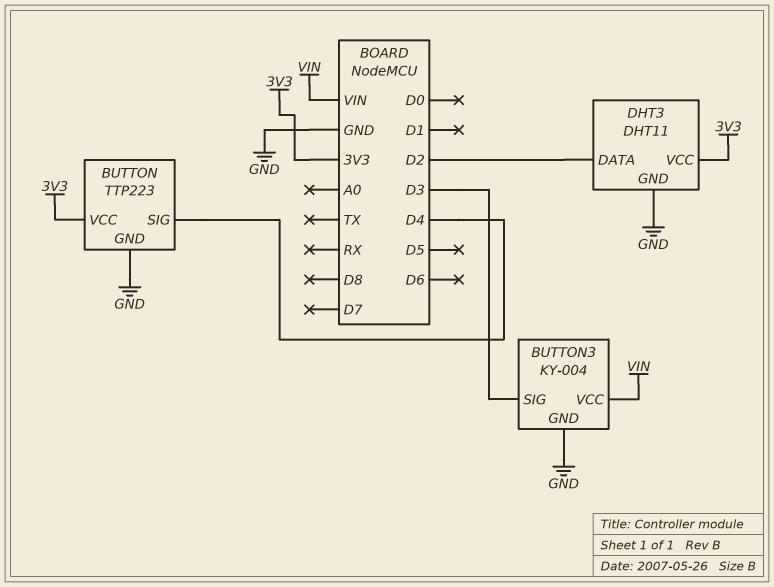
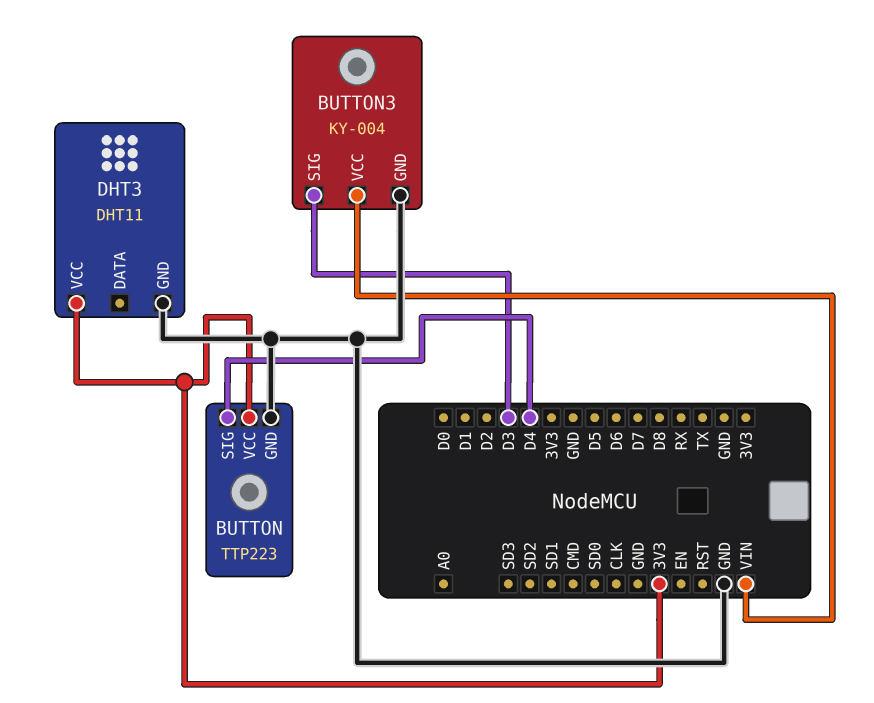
DHT3 pin DATA: D2 -> none

